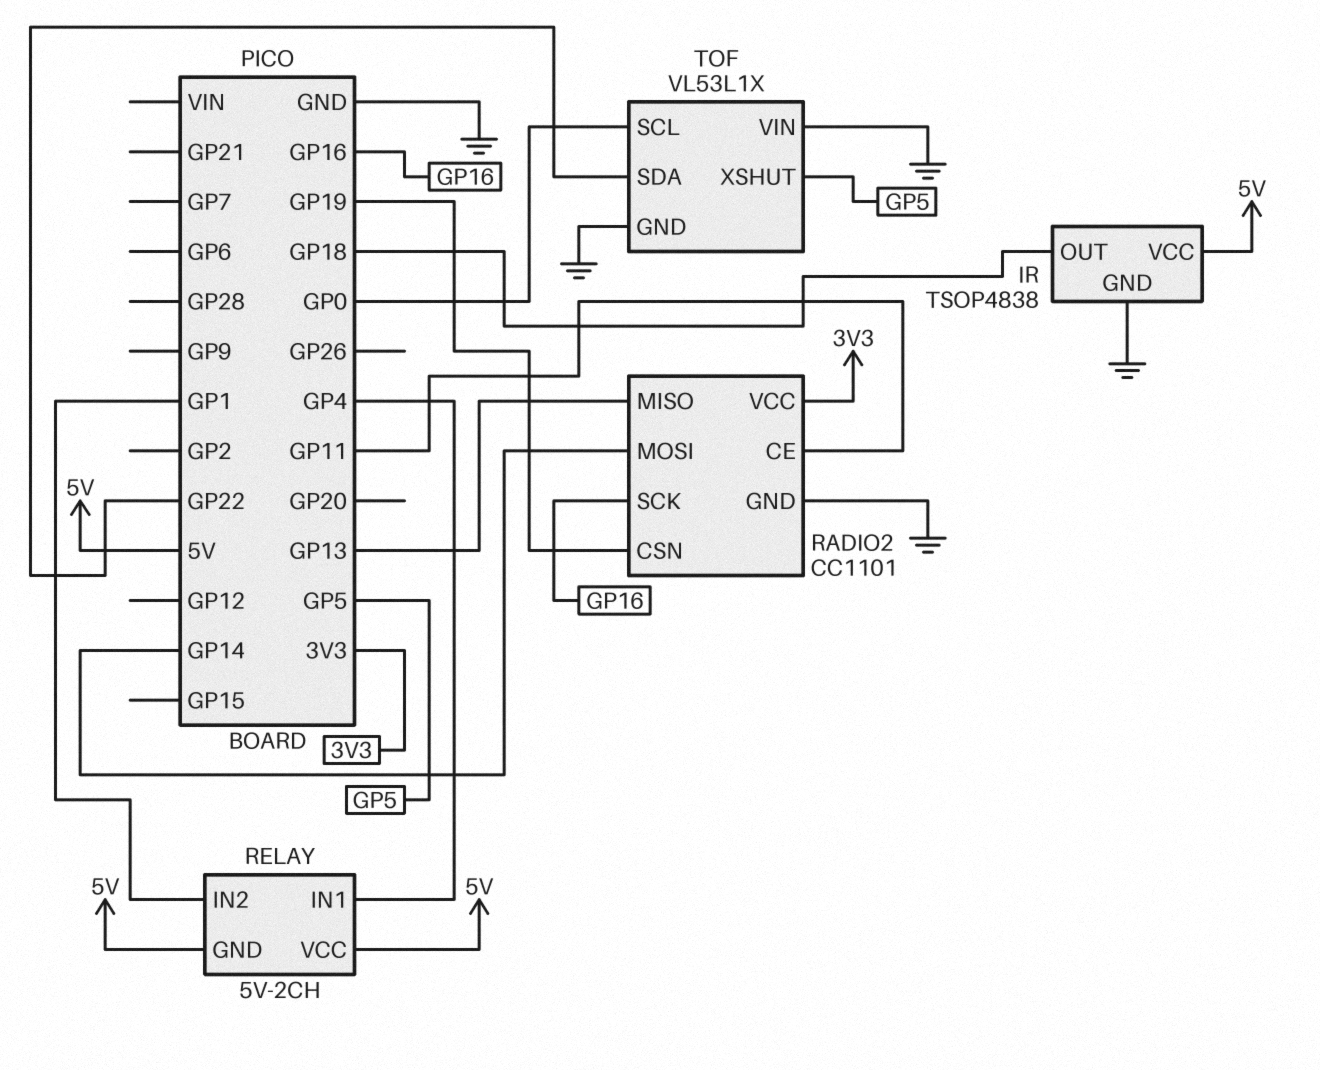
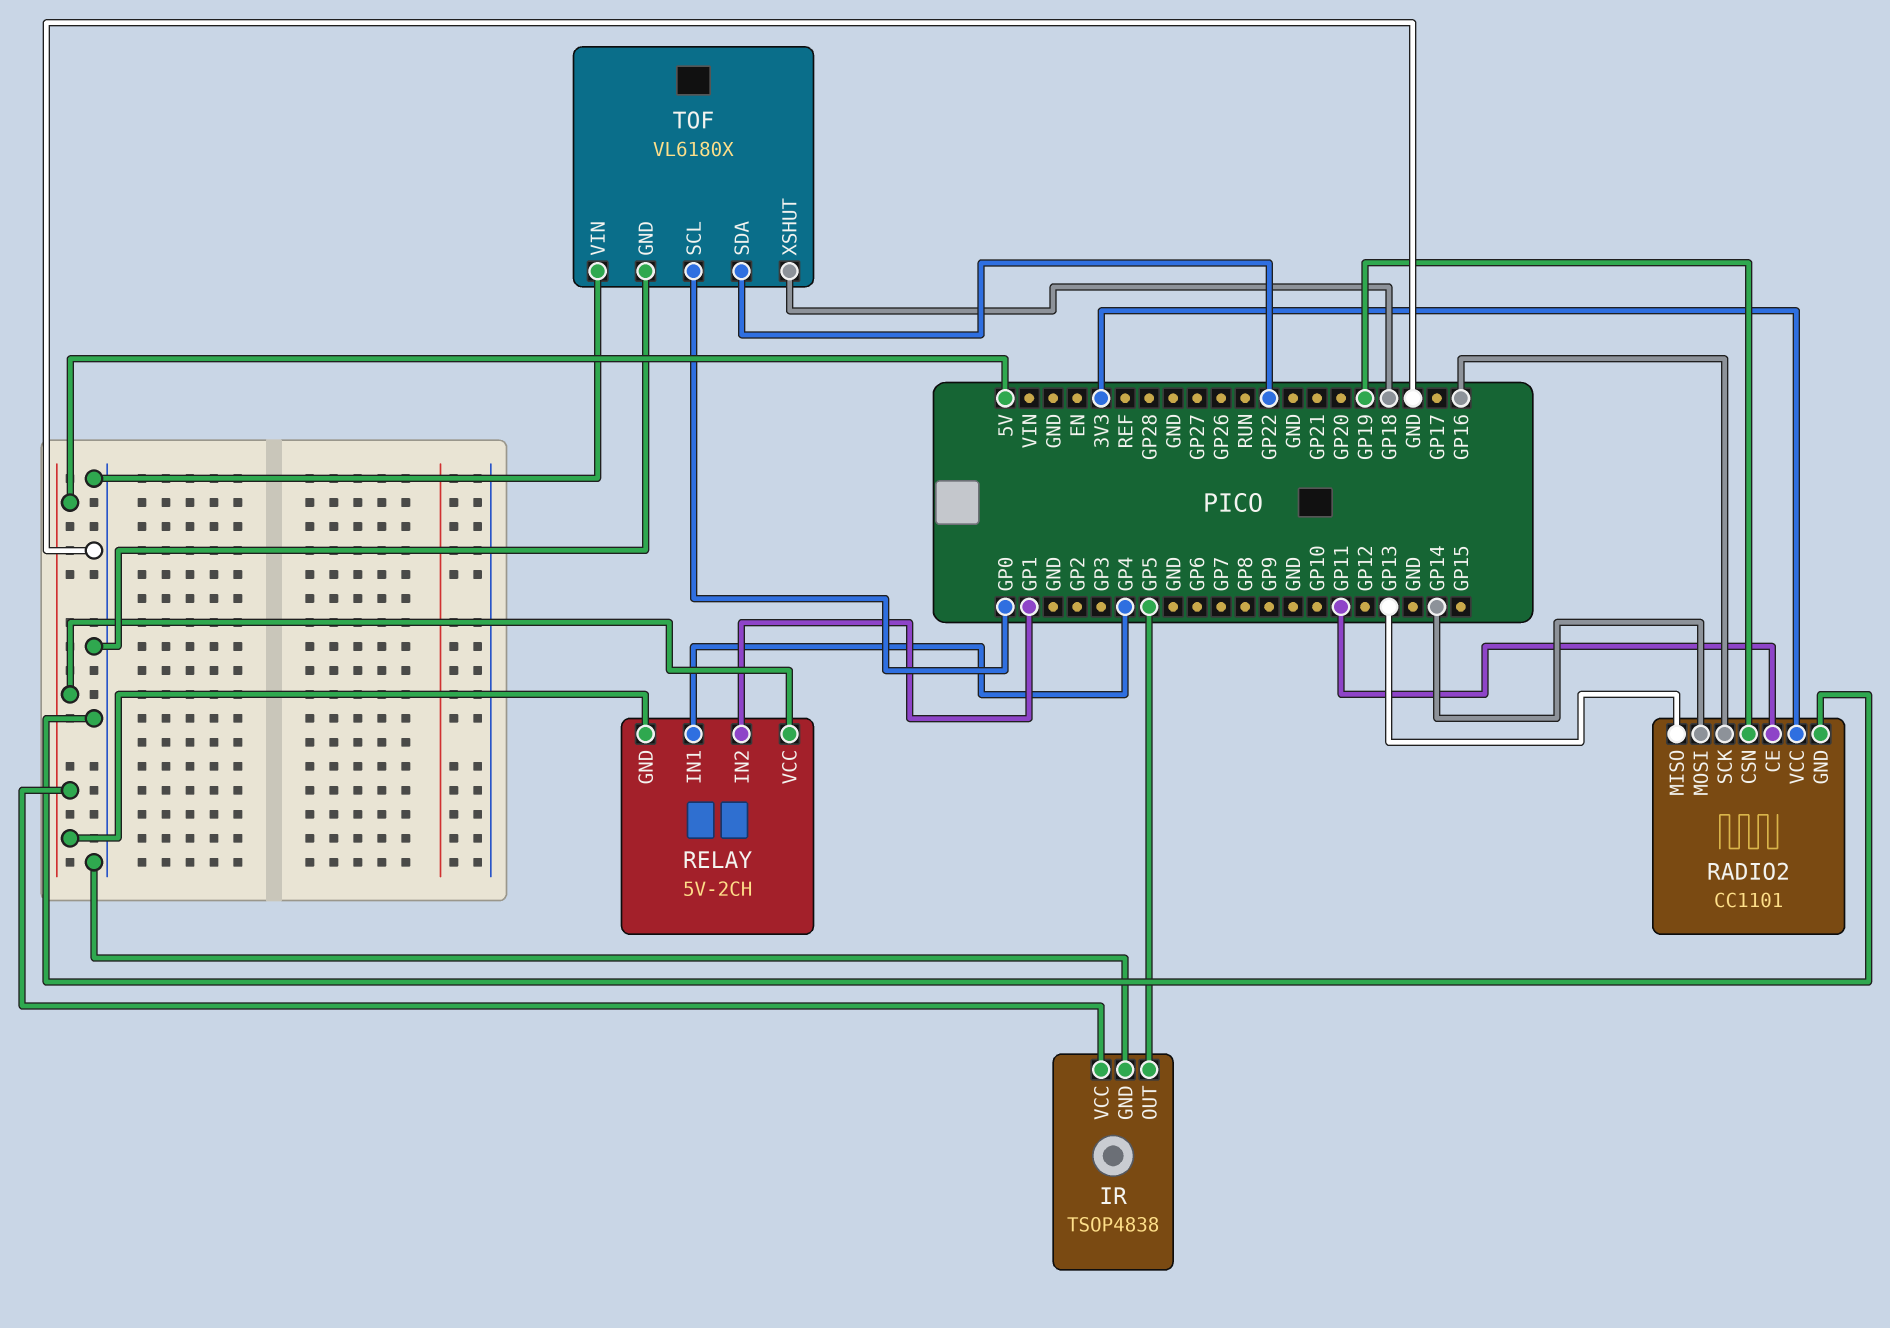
IR pin OUT: GP18 -> GP5
TOF: VL53L1X -> VL6180X
TOF pin XSHUT: GP5 -> GP18

